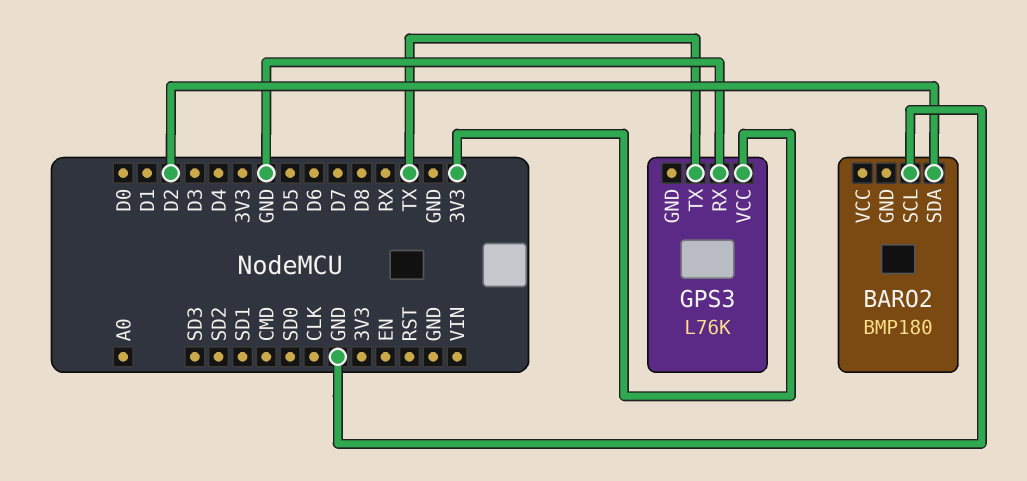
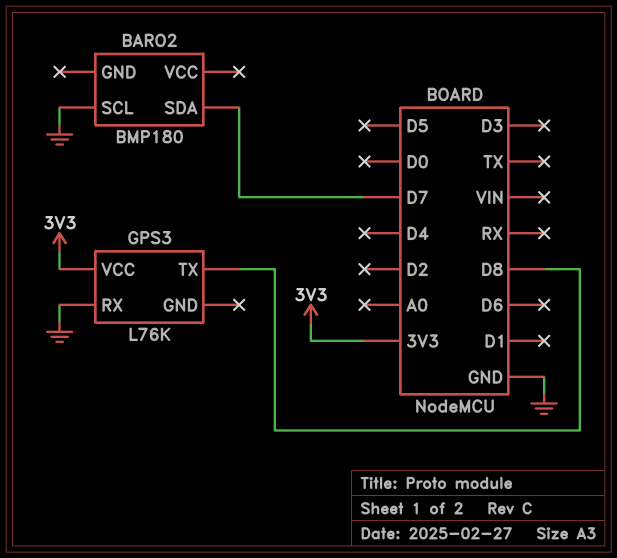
BARO2 pin SDA: D2 -> D7
GPS3 pin TX: TX -> D8

